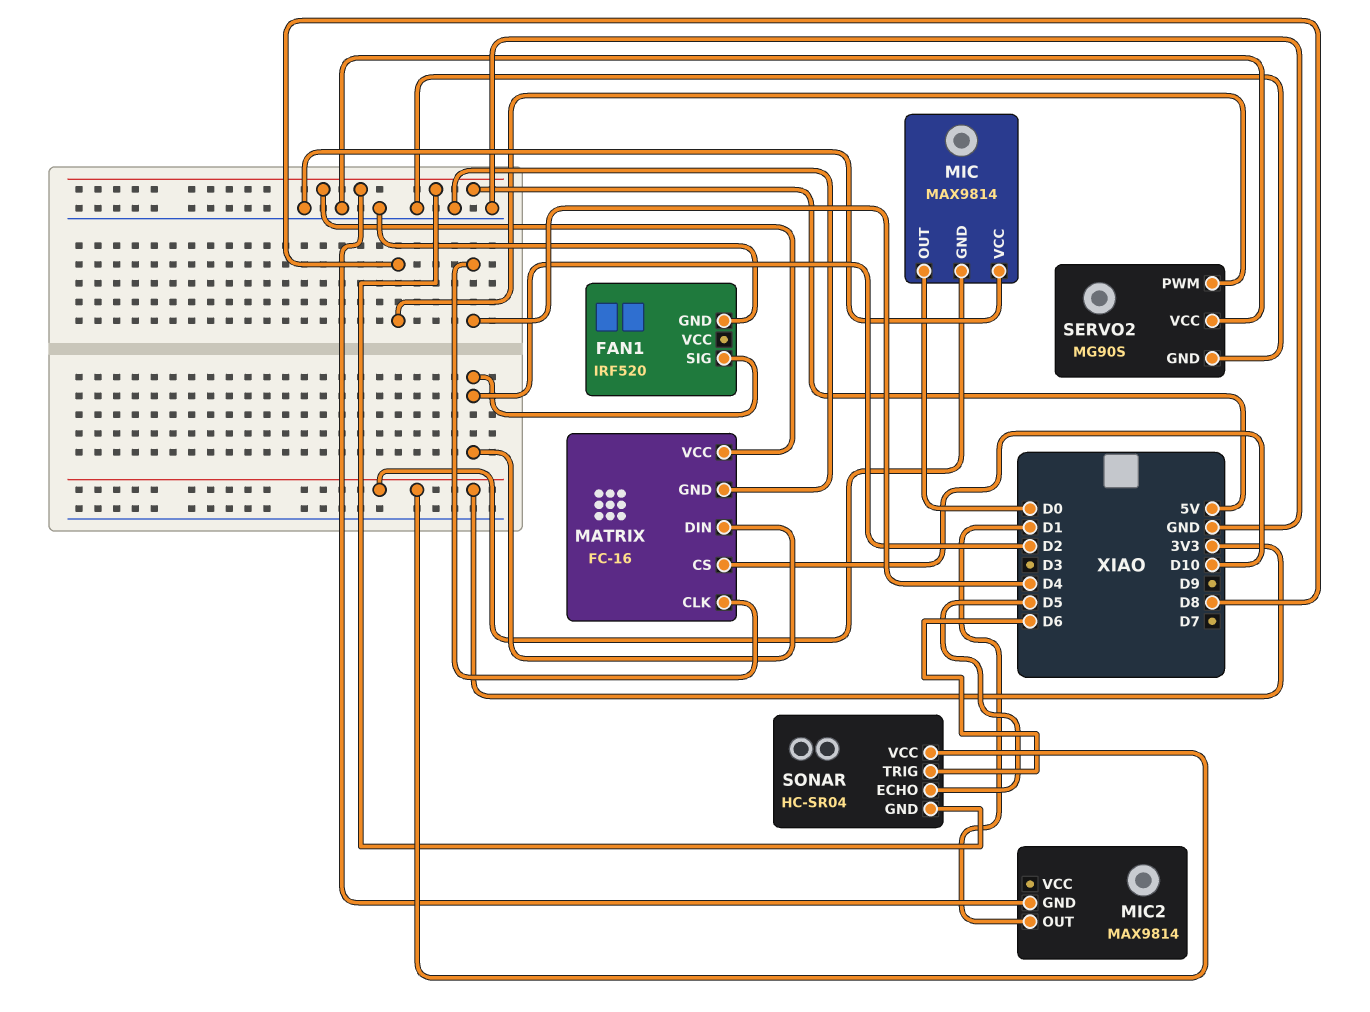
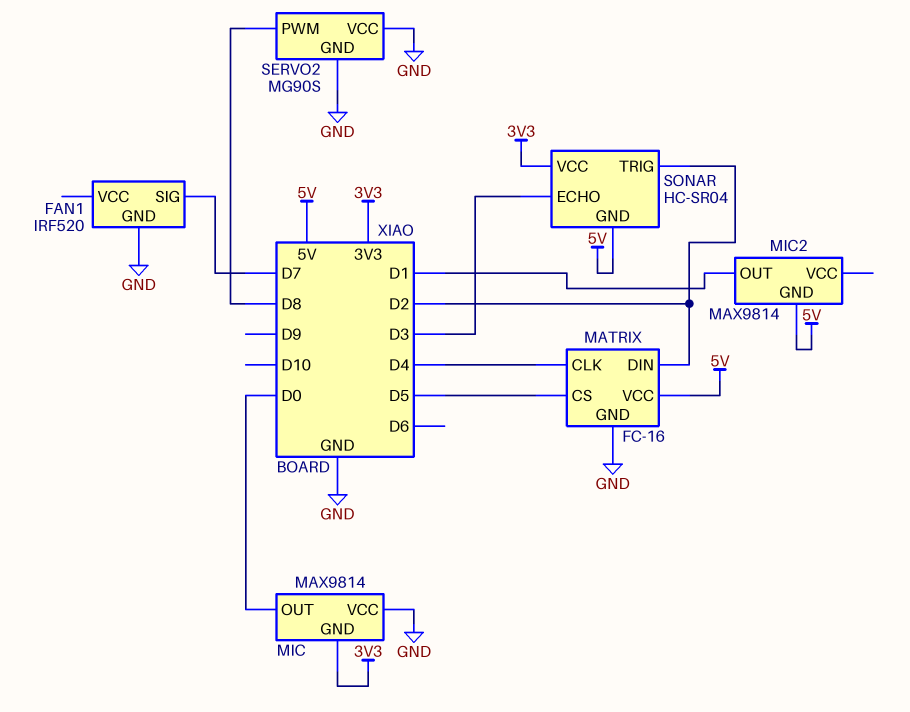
FAN1 pin SIG: D2 -> D7
MATRIX pin CS: D10 -> D5
SONAR pin ECHO: D5 -> D3
SONAR pin TRIG: D6 -> D2

